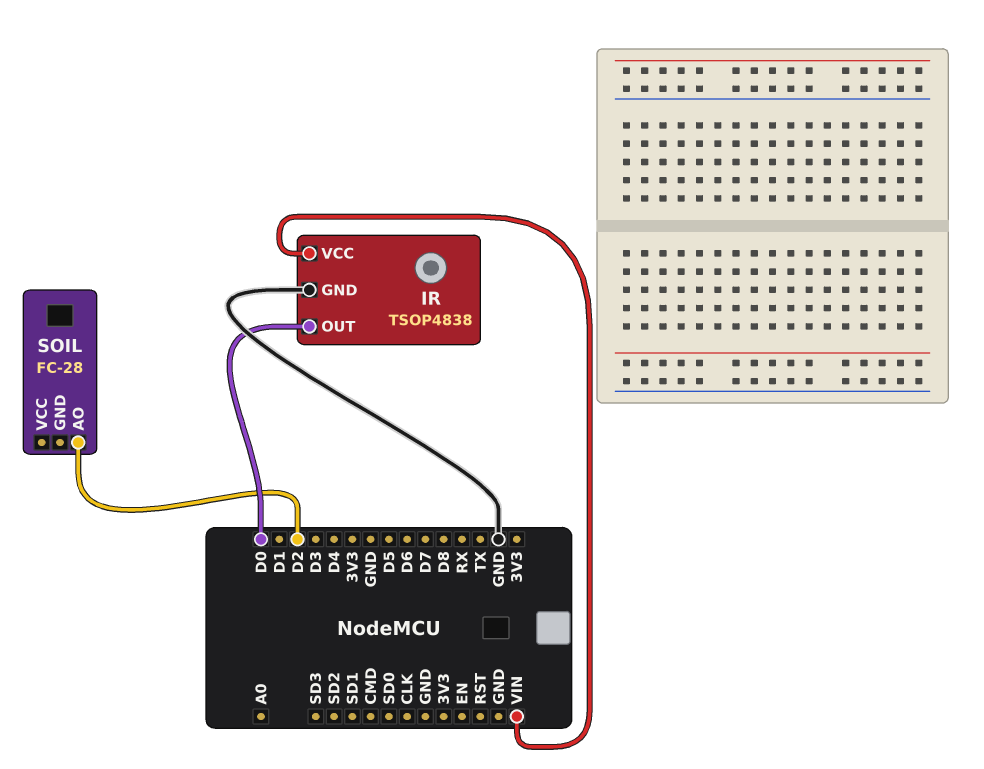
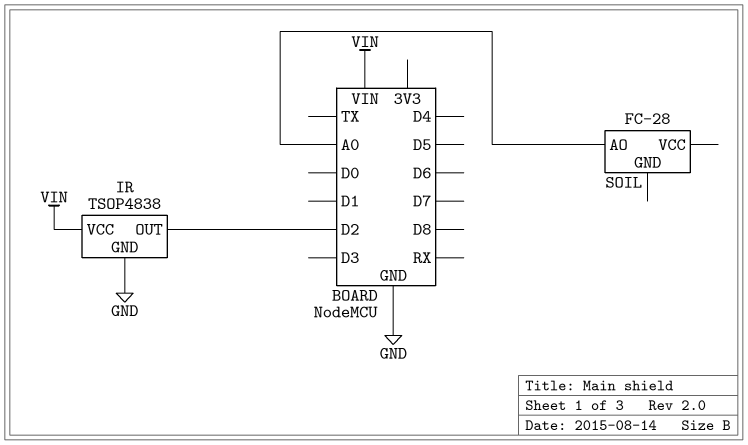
IR pin OUT: D0 -> D2
SOIL pin AO: D2 -> A0

